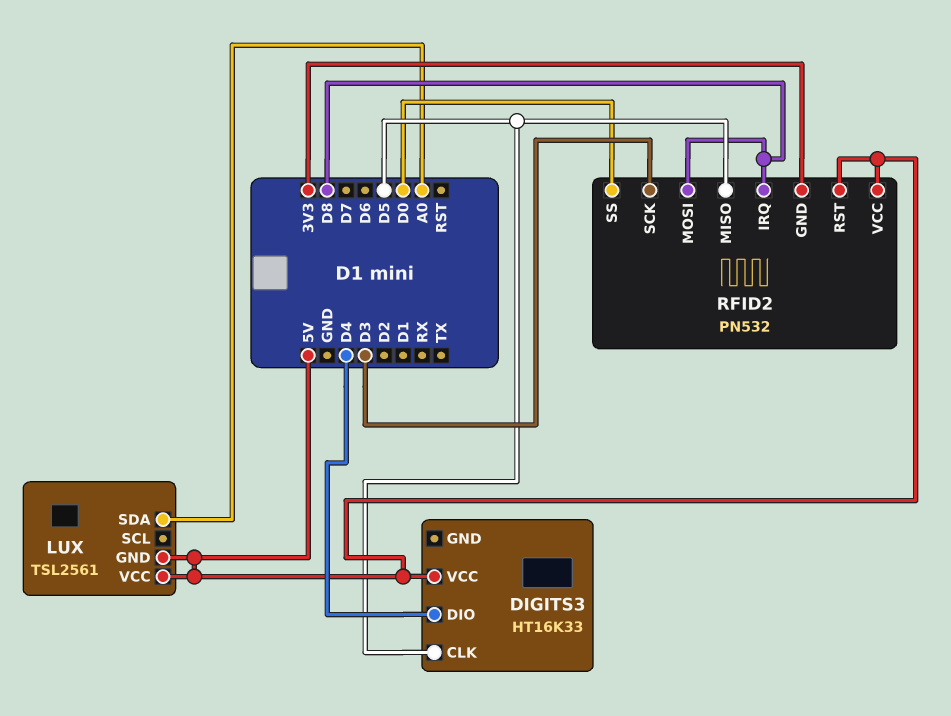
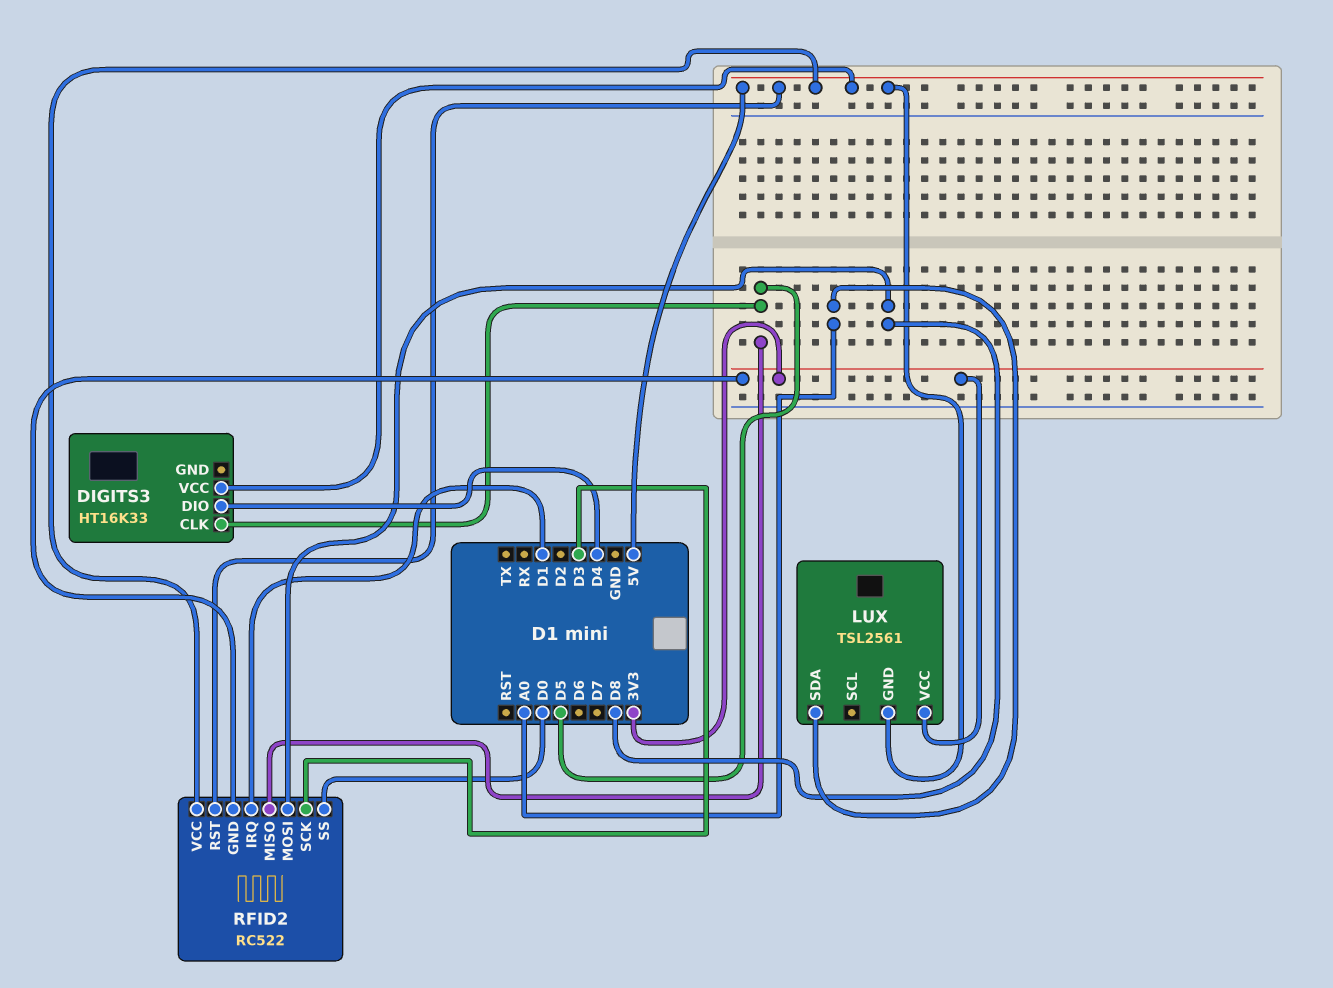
LUX pin VCC: 5V -> 3V3
RFID2: PN532 -> RC522
RFID2 pin IRQ: D8 -> D1

